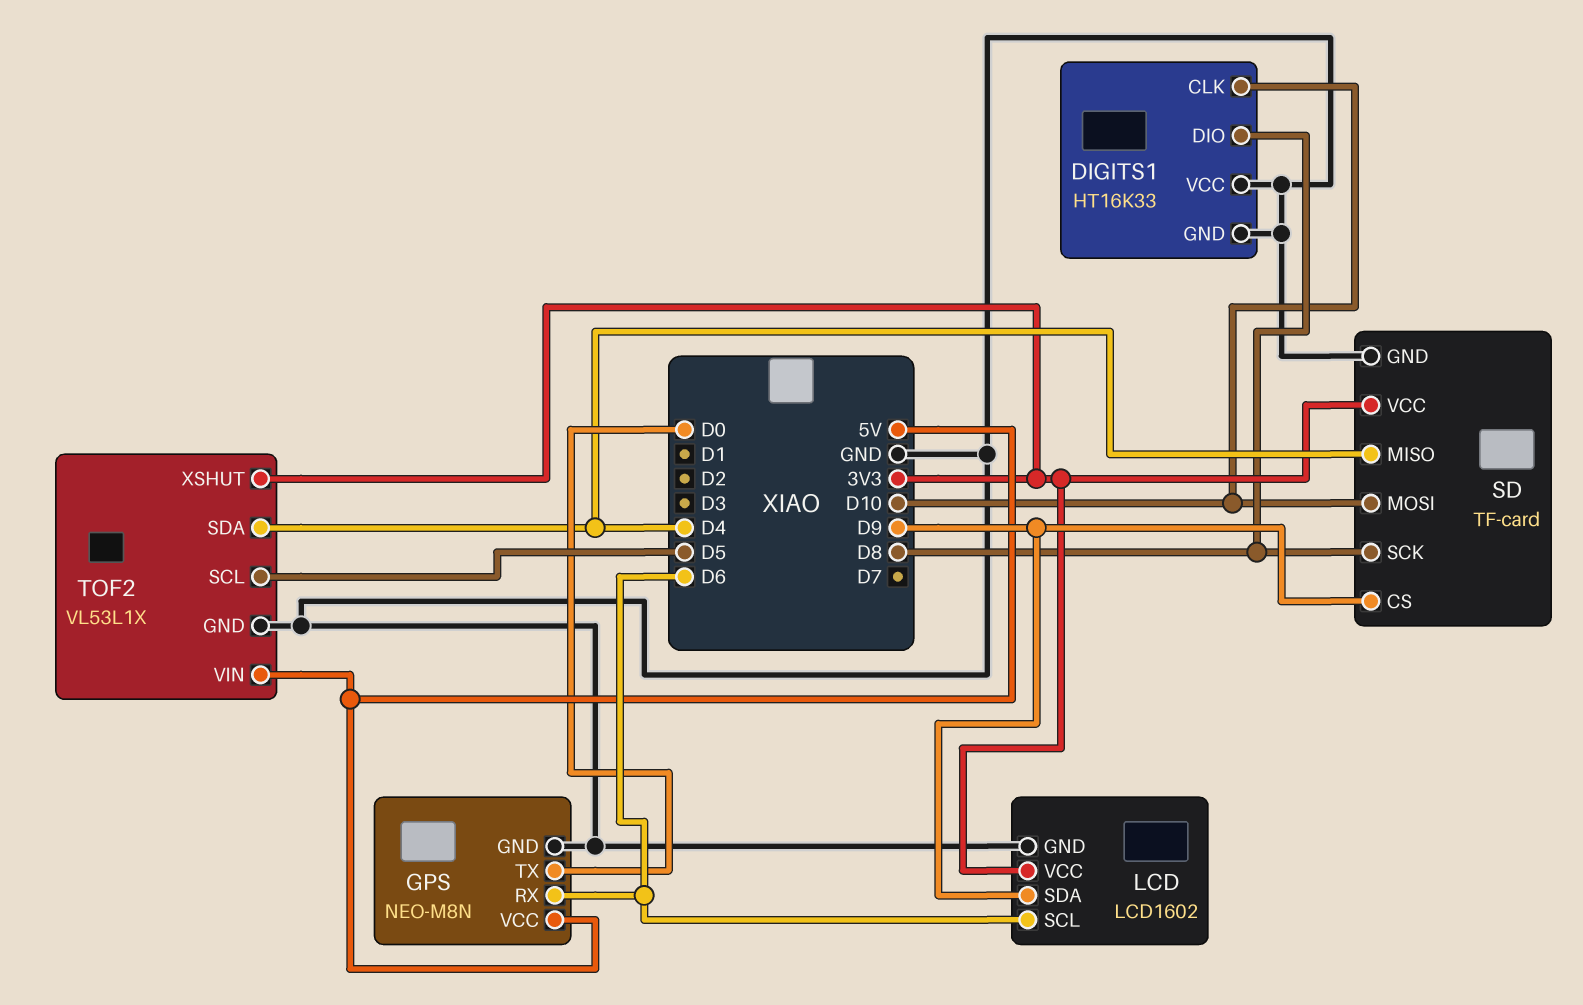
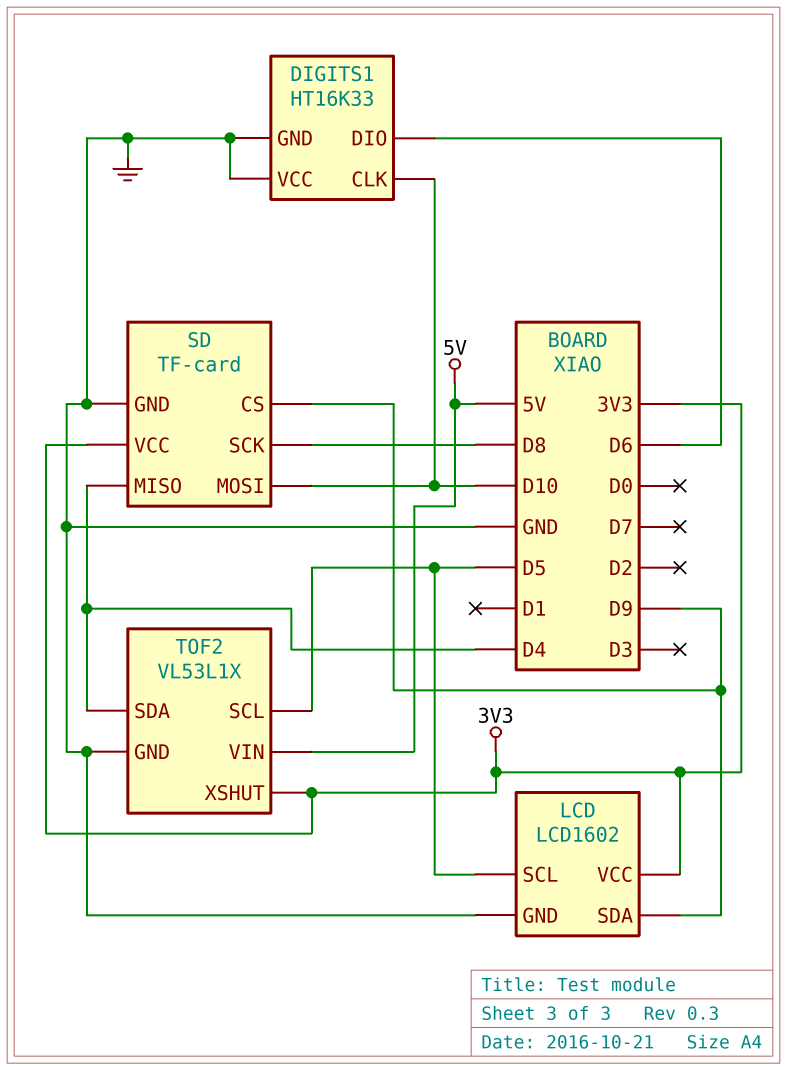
DIGITS1 pin DIO: D8 -> D6
GPS: NEO-M8N -> none
GPS pin GND: GND -> none
GPS pin RX: D6 -> none
GPS pin TX: D0 -> none
GPS pin VCC: 5V -> none
LCD pin SCL: D6 -> D5

